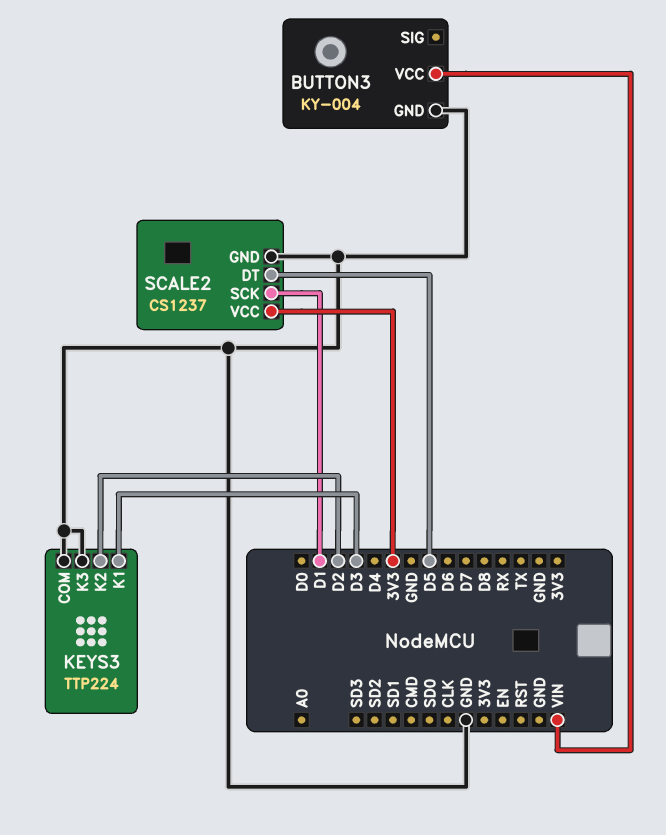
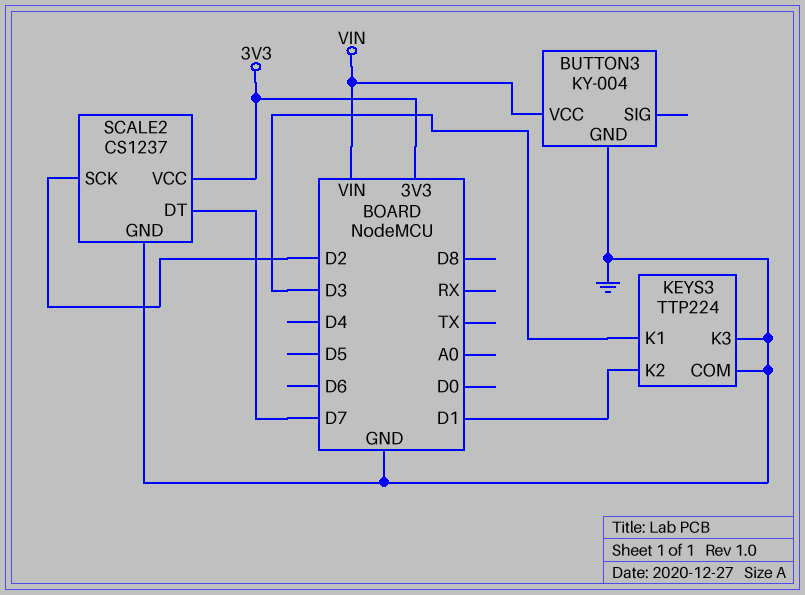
KEYS3 pin K2: D2 -> D1
SCALE2 pin DT: D5 -> D7
SCALE2 pin SCK: D1 -> D2

